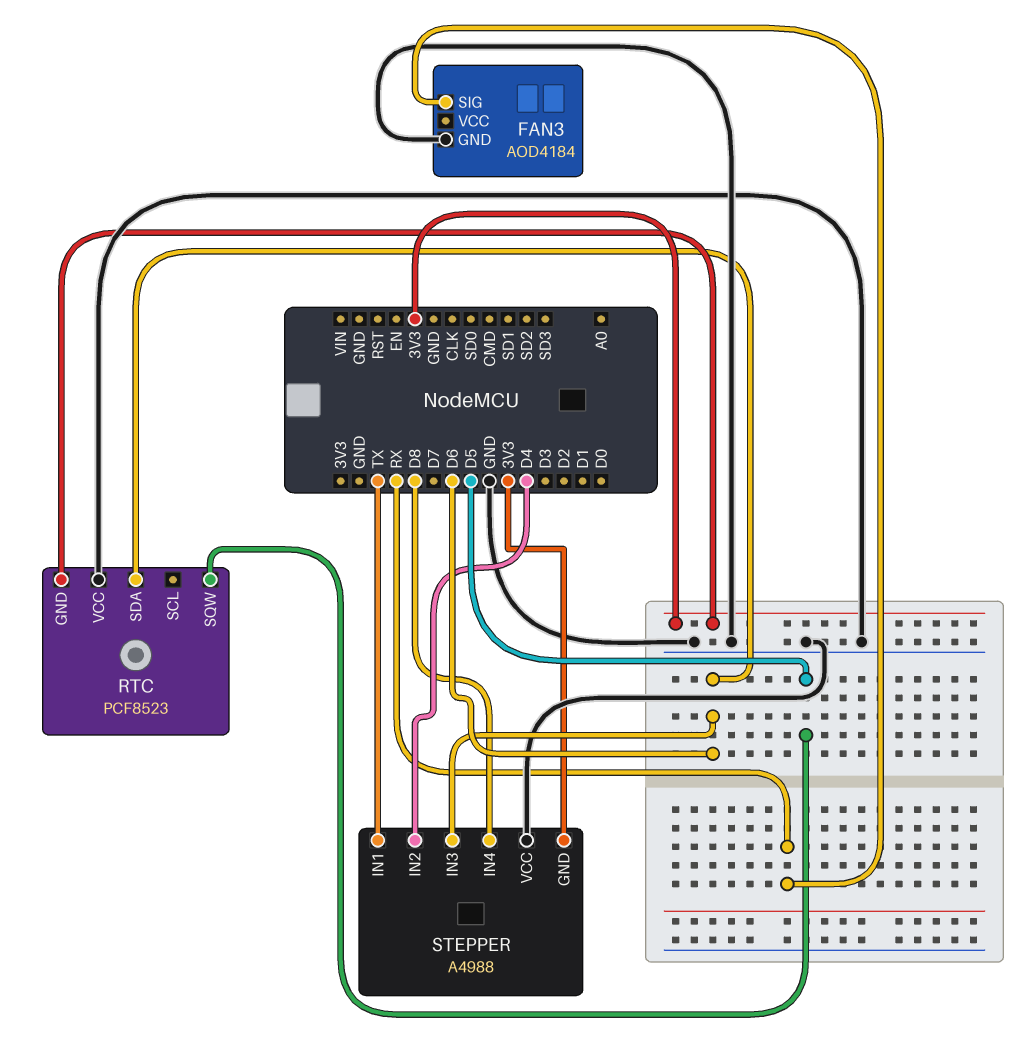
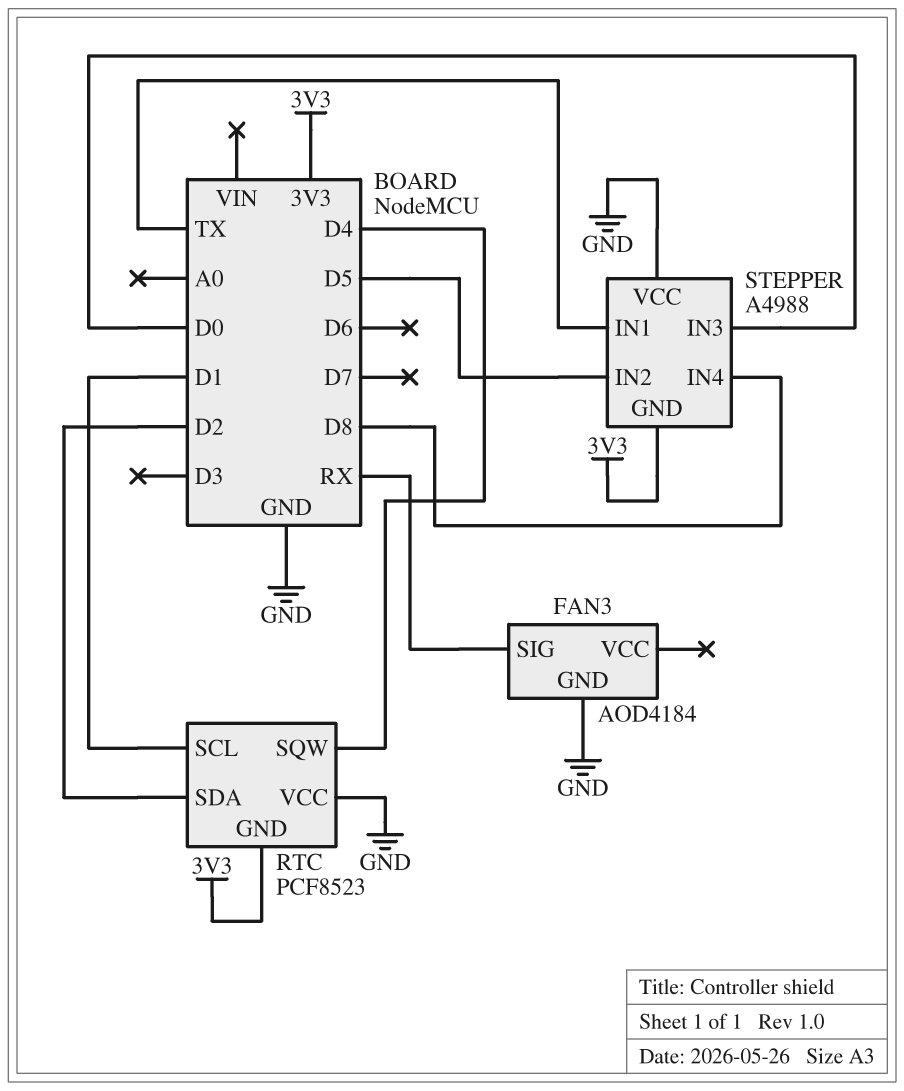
RTC pin SCL: none -> D1
RTC pin SDA: D6 -> D2
RTC pin SQW: D5 -> D4
STEPPER pin IN2: D4 -> D5
STEPPER pin IN3: D6 -> D0

